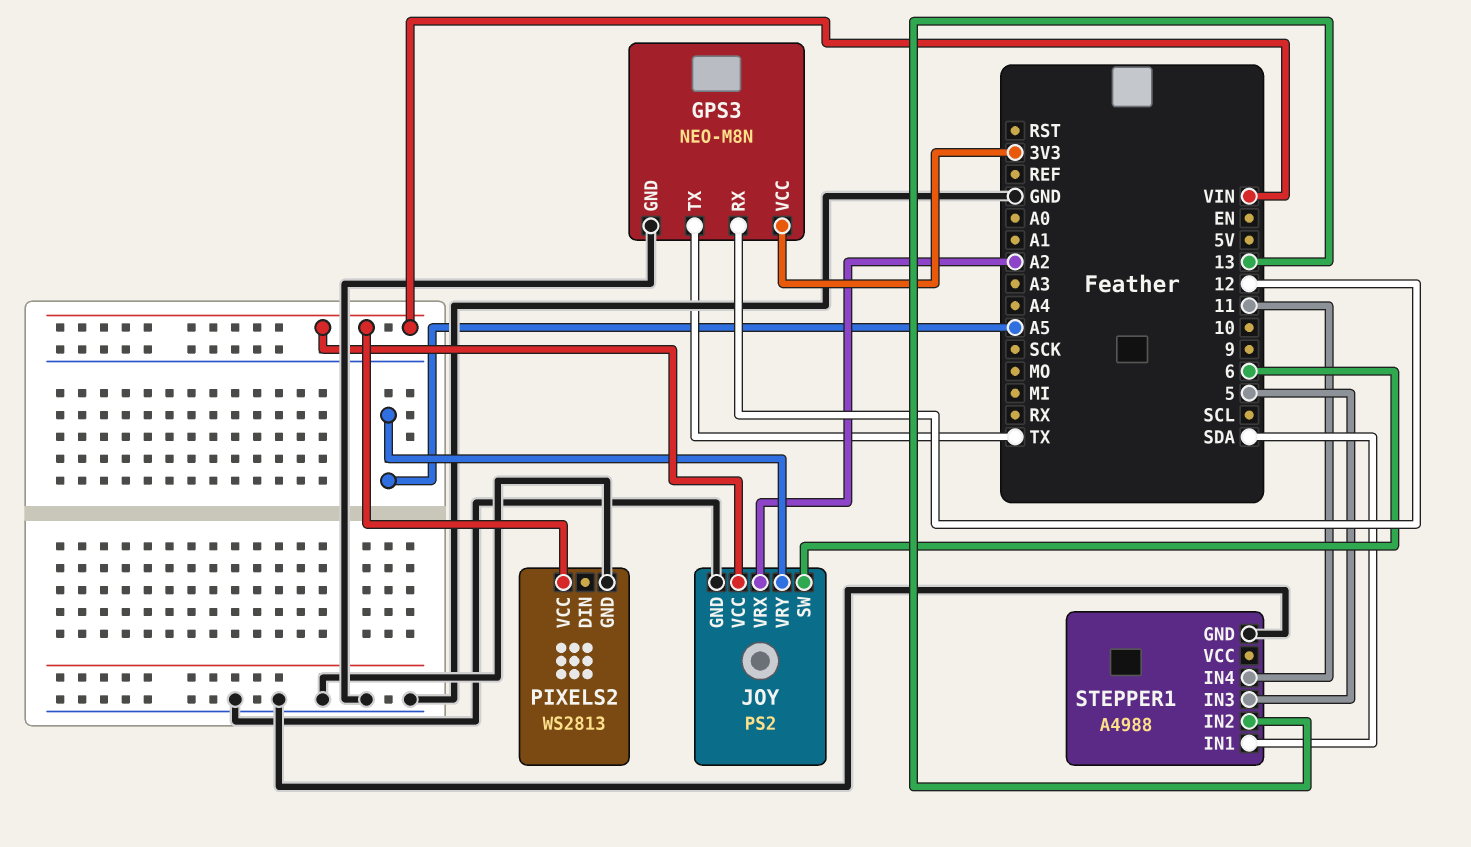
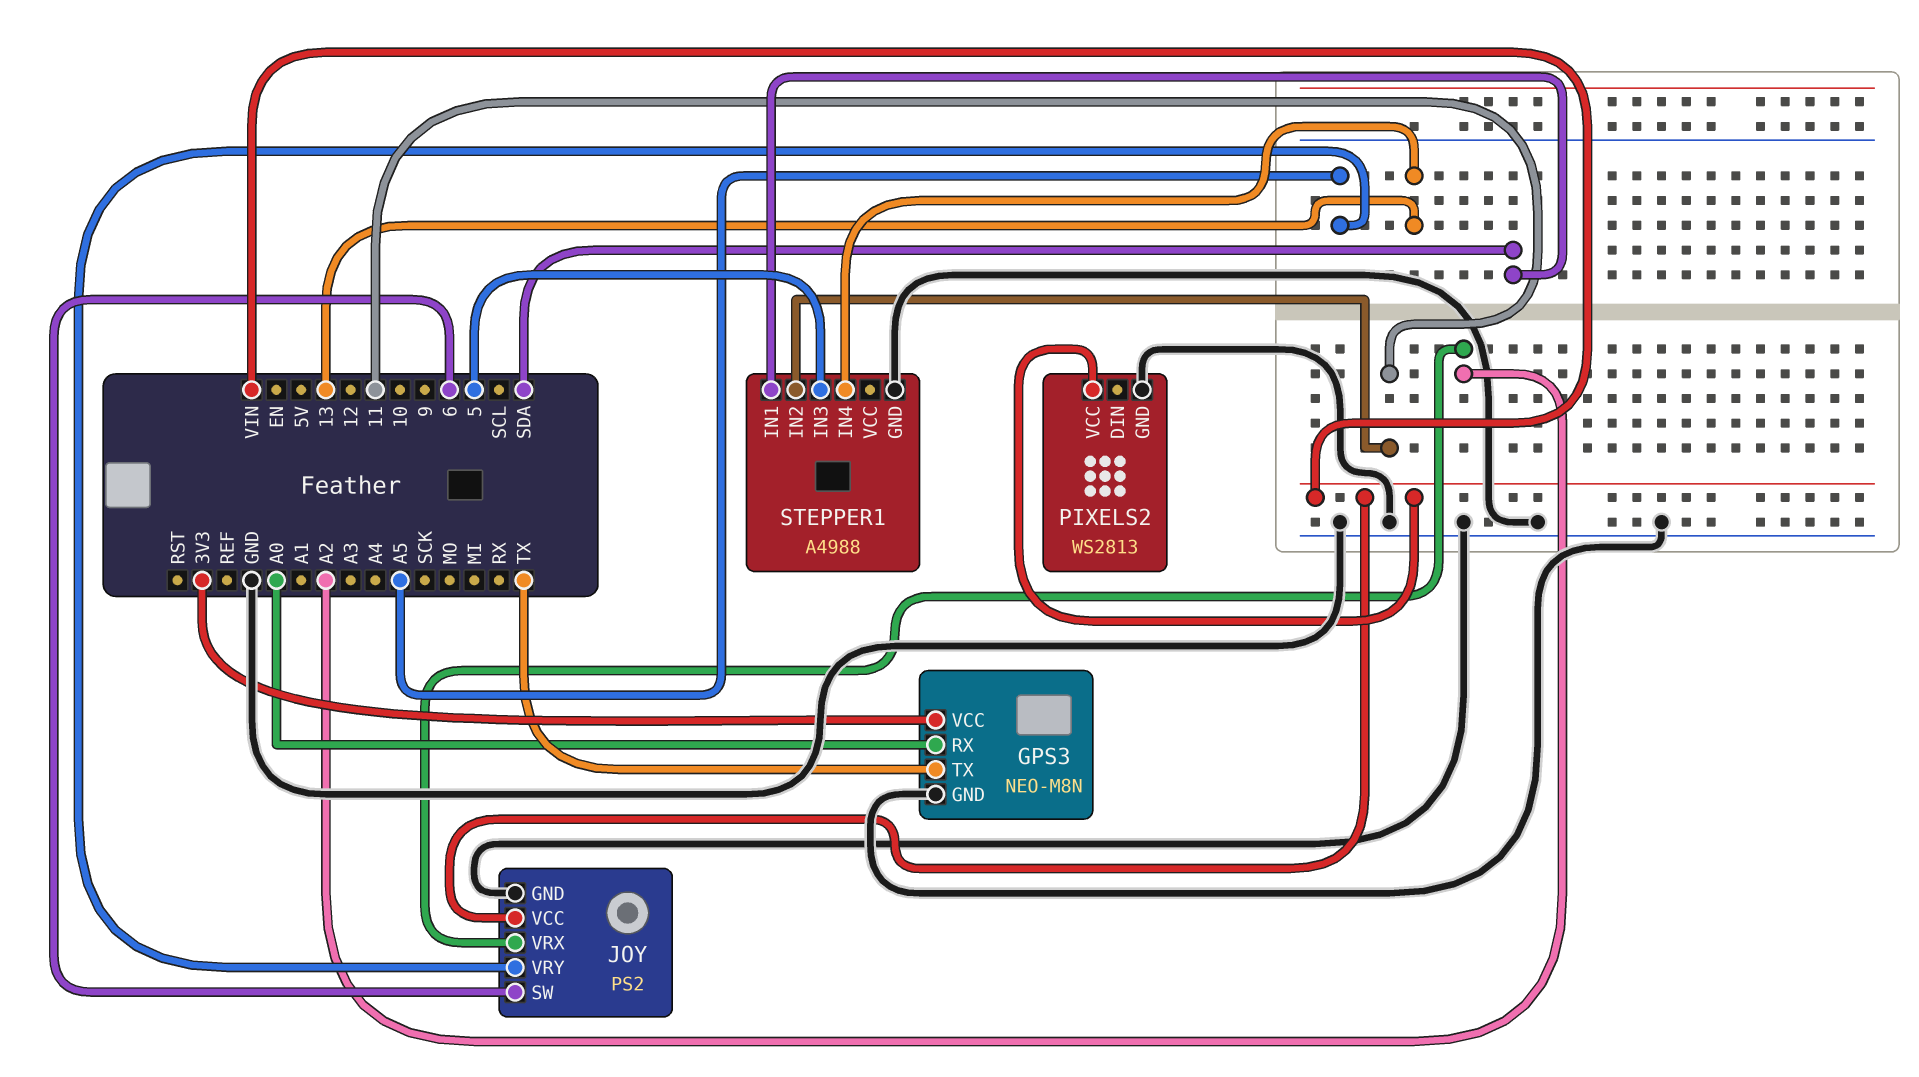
GPS3 pin RX: 12 -> A0
STEPPER1 pin IN2: 13 -> 11
STEPPER1 pin IN4: 11 -> 13

